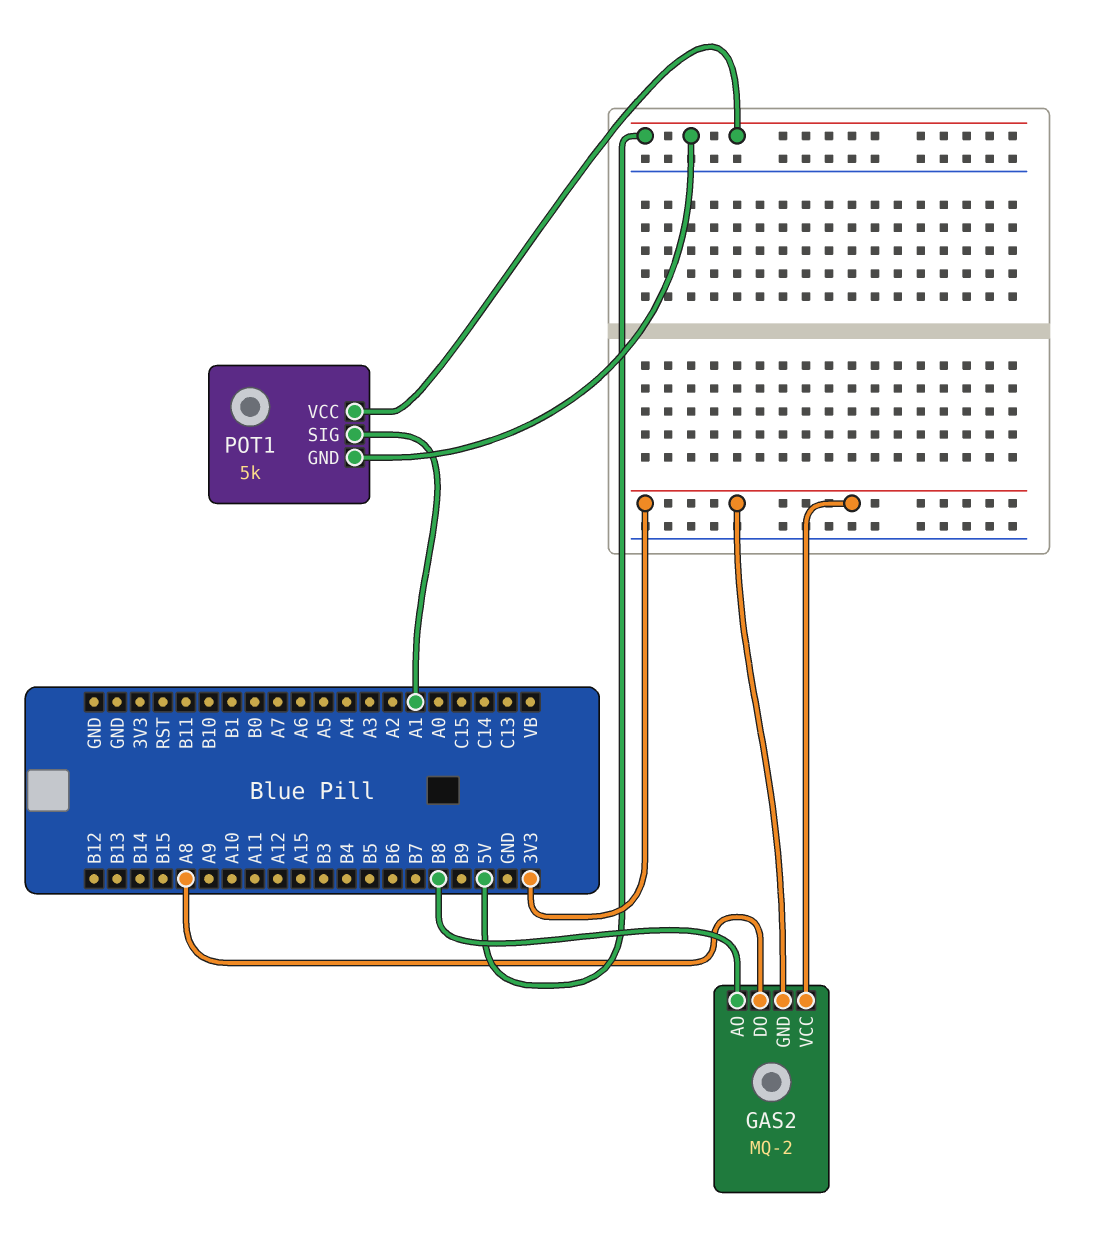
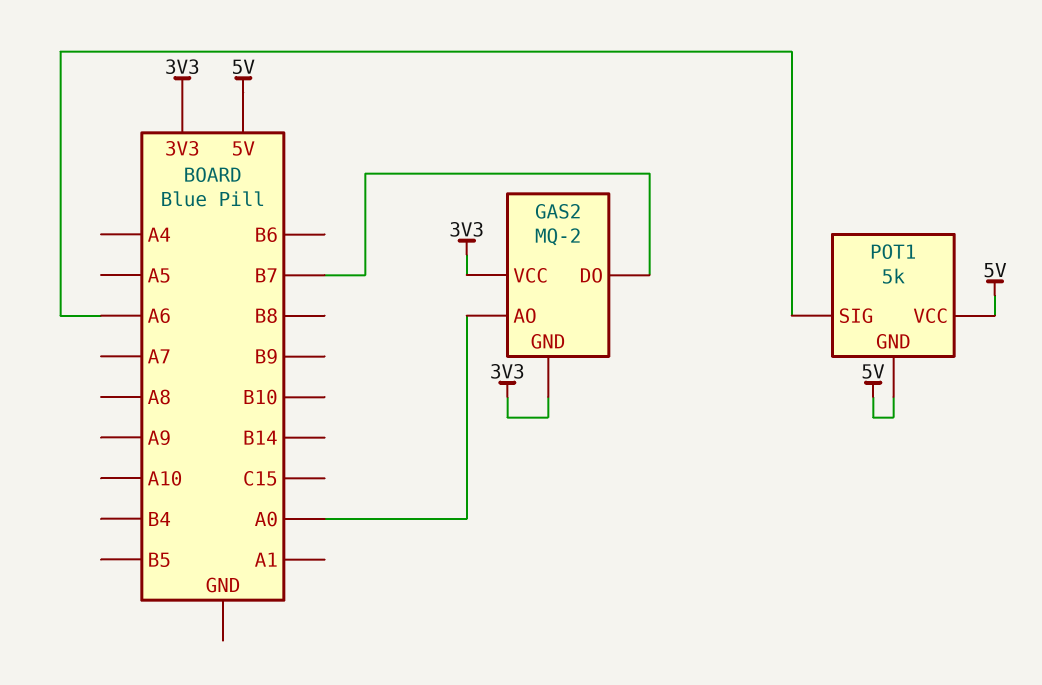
GAS2 pin AO: B8 -> A0
GAS2 pin DO: A8 -> B7
POT1 pin SIG: A1 -> A6

